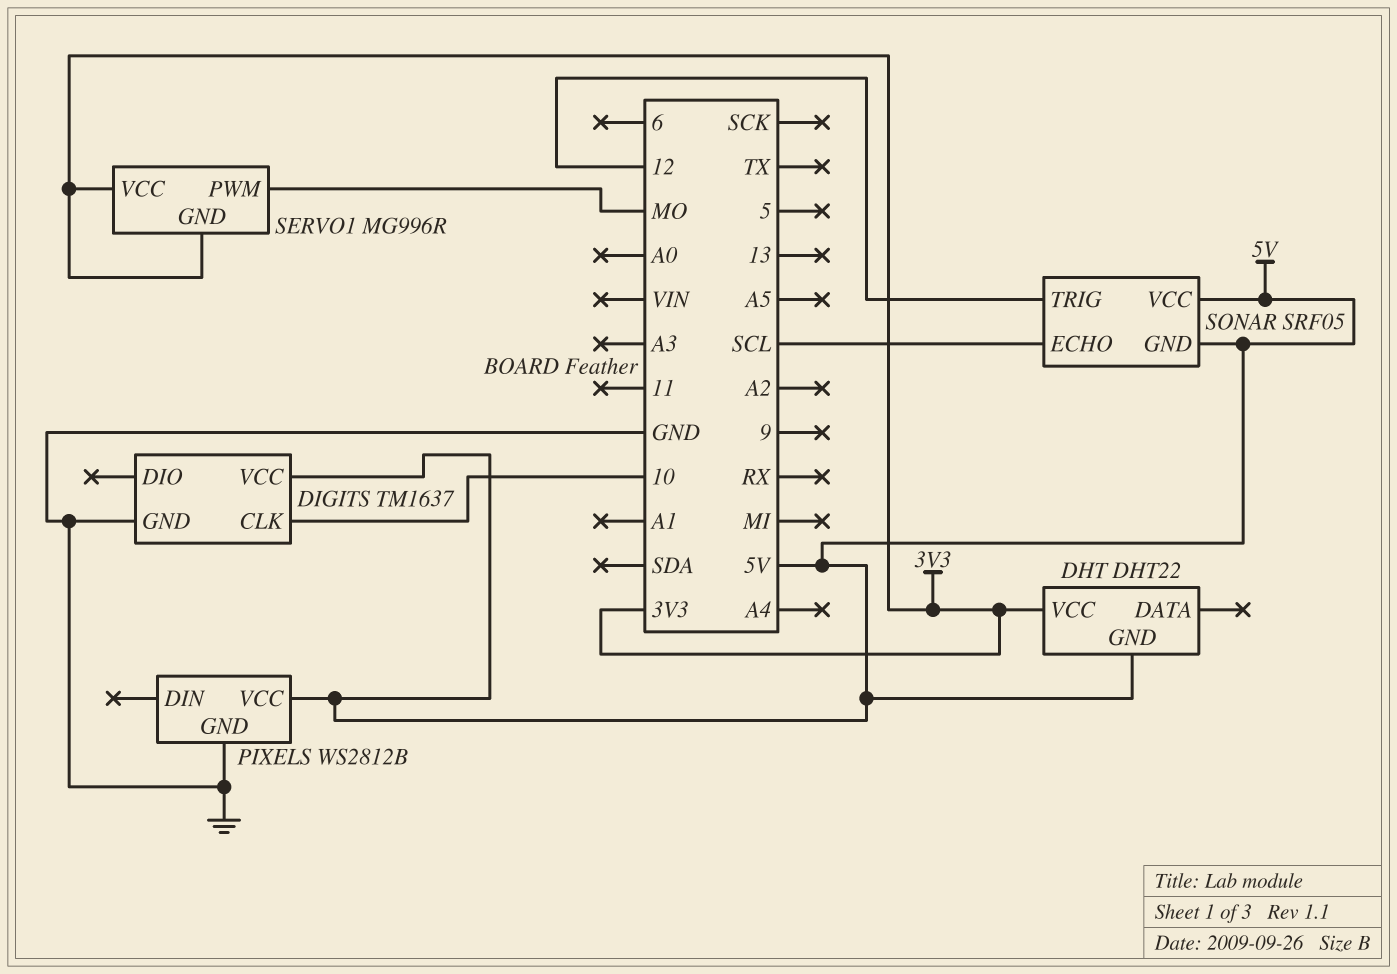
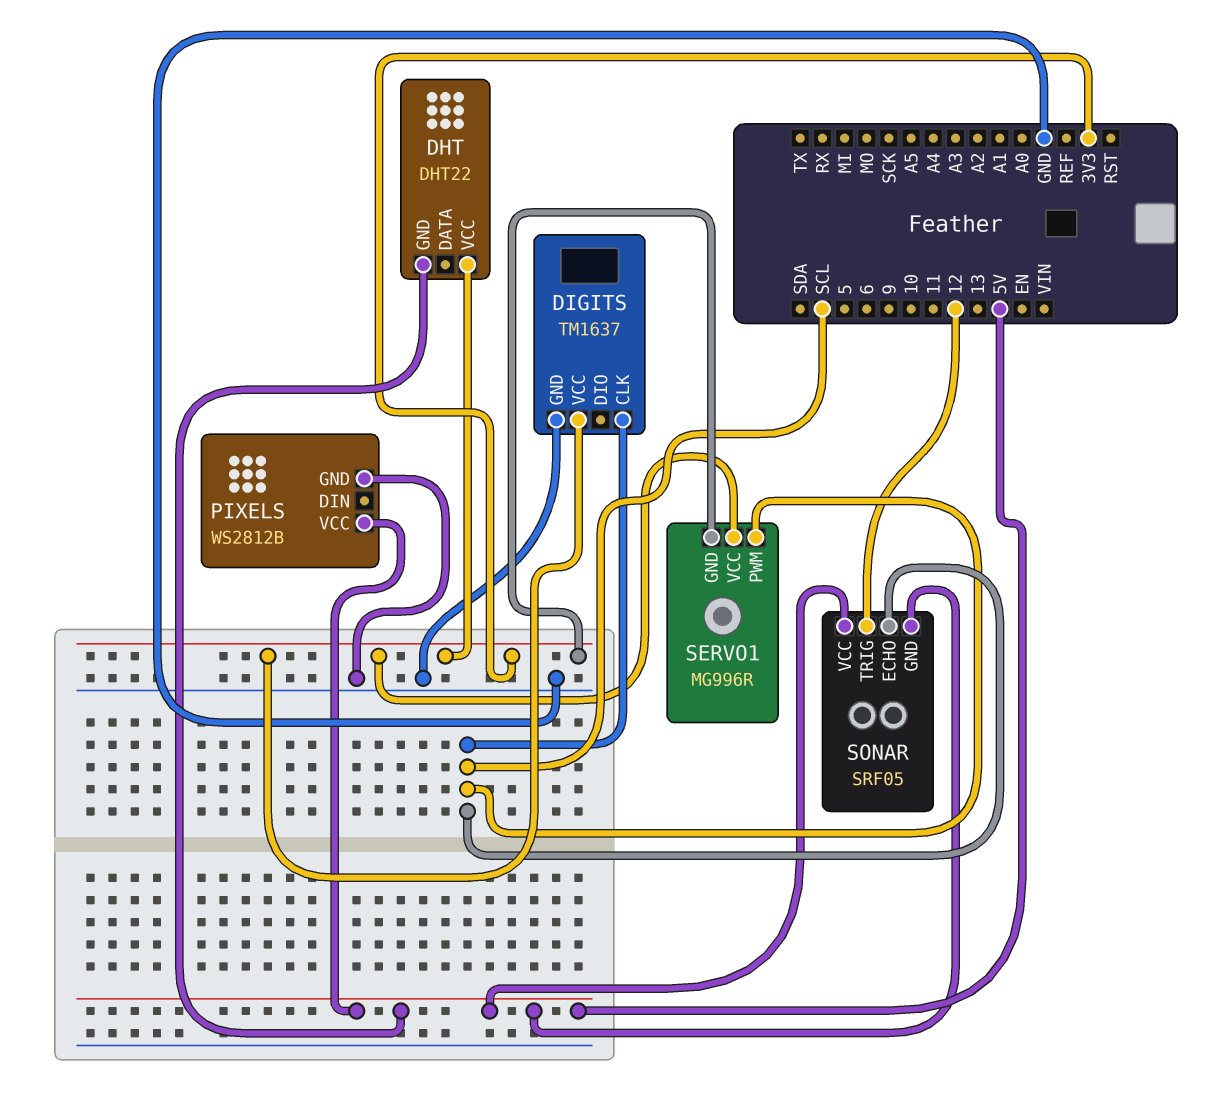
DIGITS pin CLK: 10 -> SCL
DIGITS pin VCC: 5V -> 3V3
SERVO1 pin PWM: MO -> SCL

